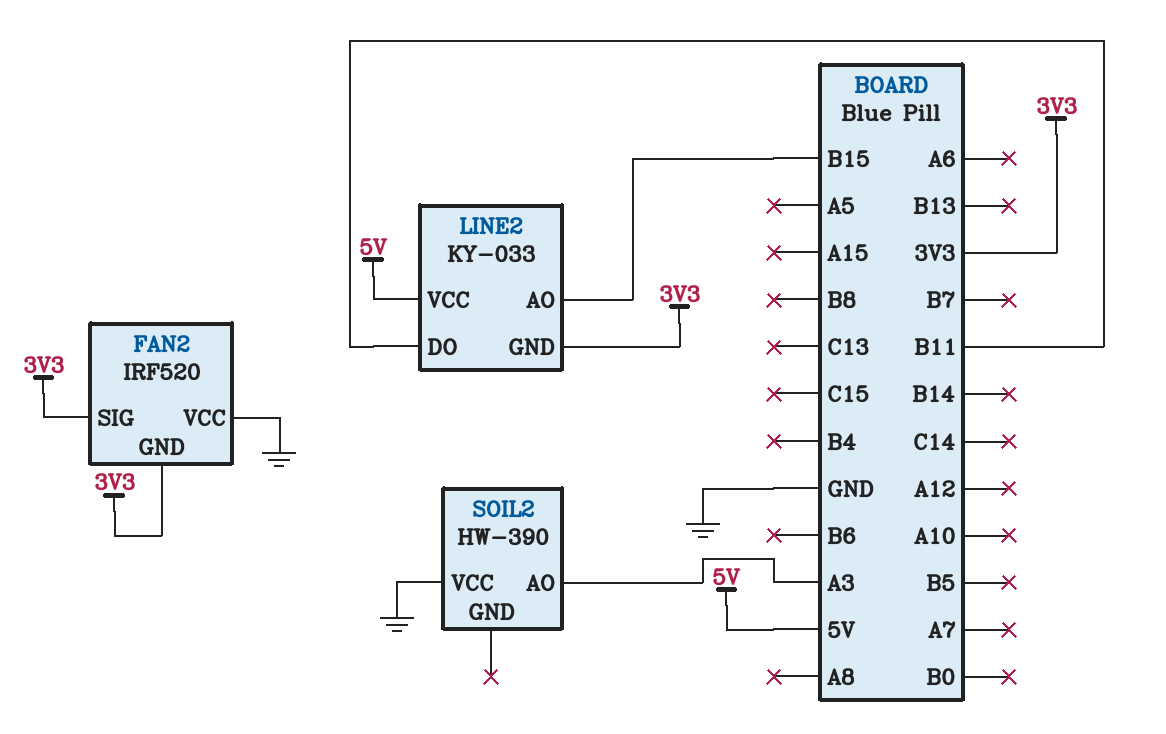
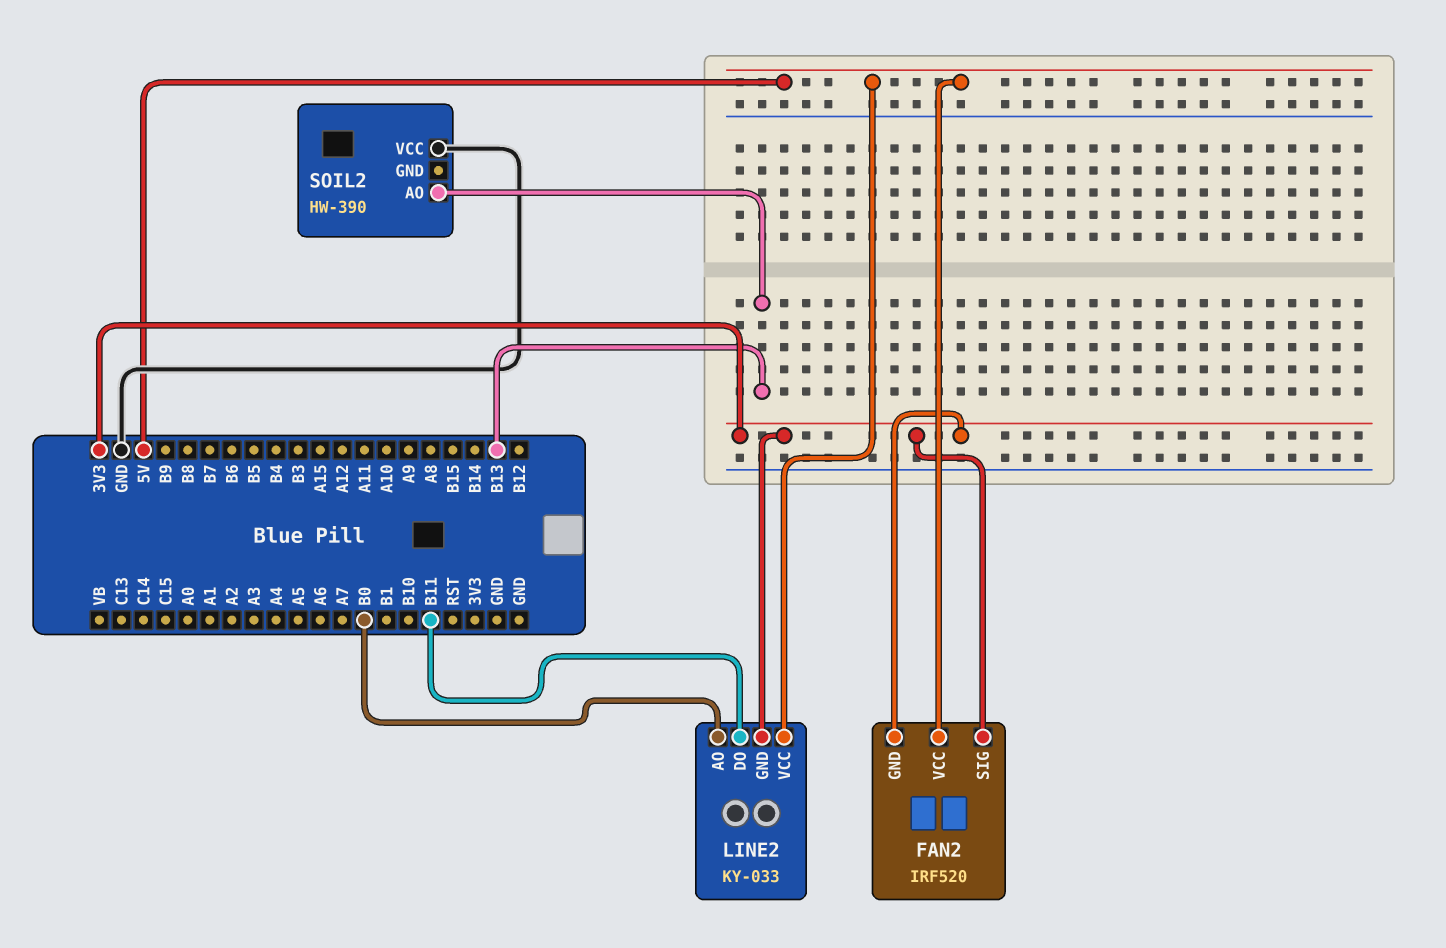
FAN2 pin VCC: GND -> 5V
LINE2 pin AO: B15 -> B0
SOIL2 pin AO: A3 -> B13

